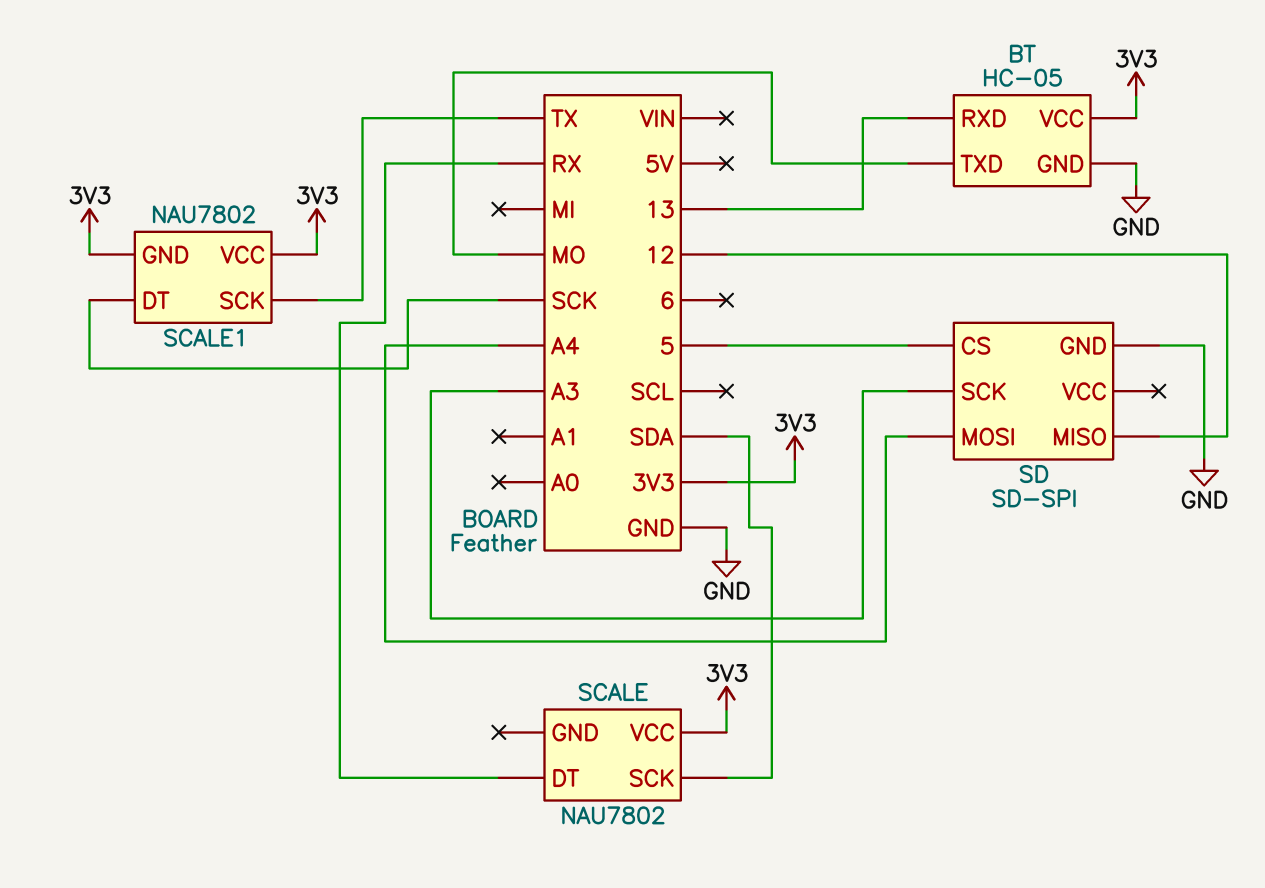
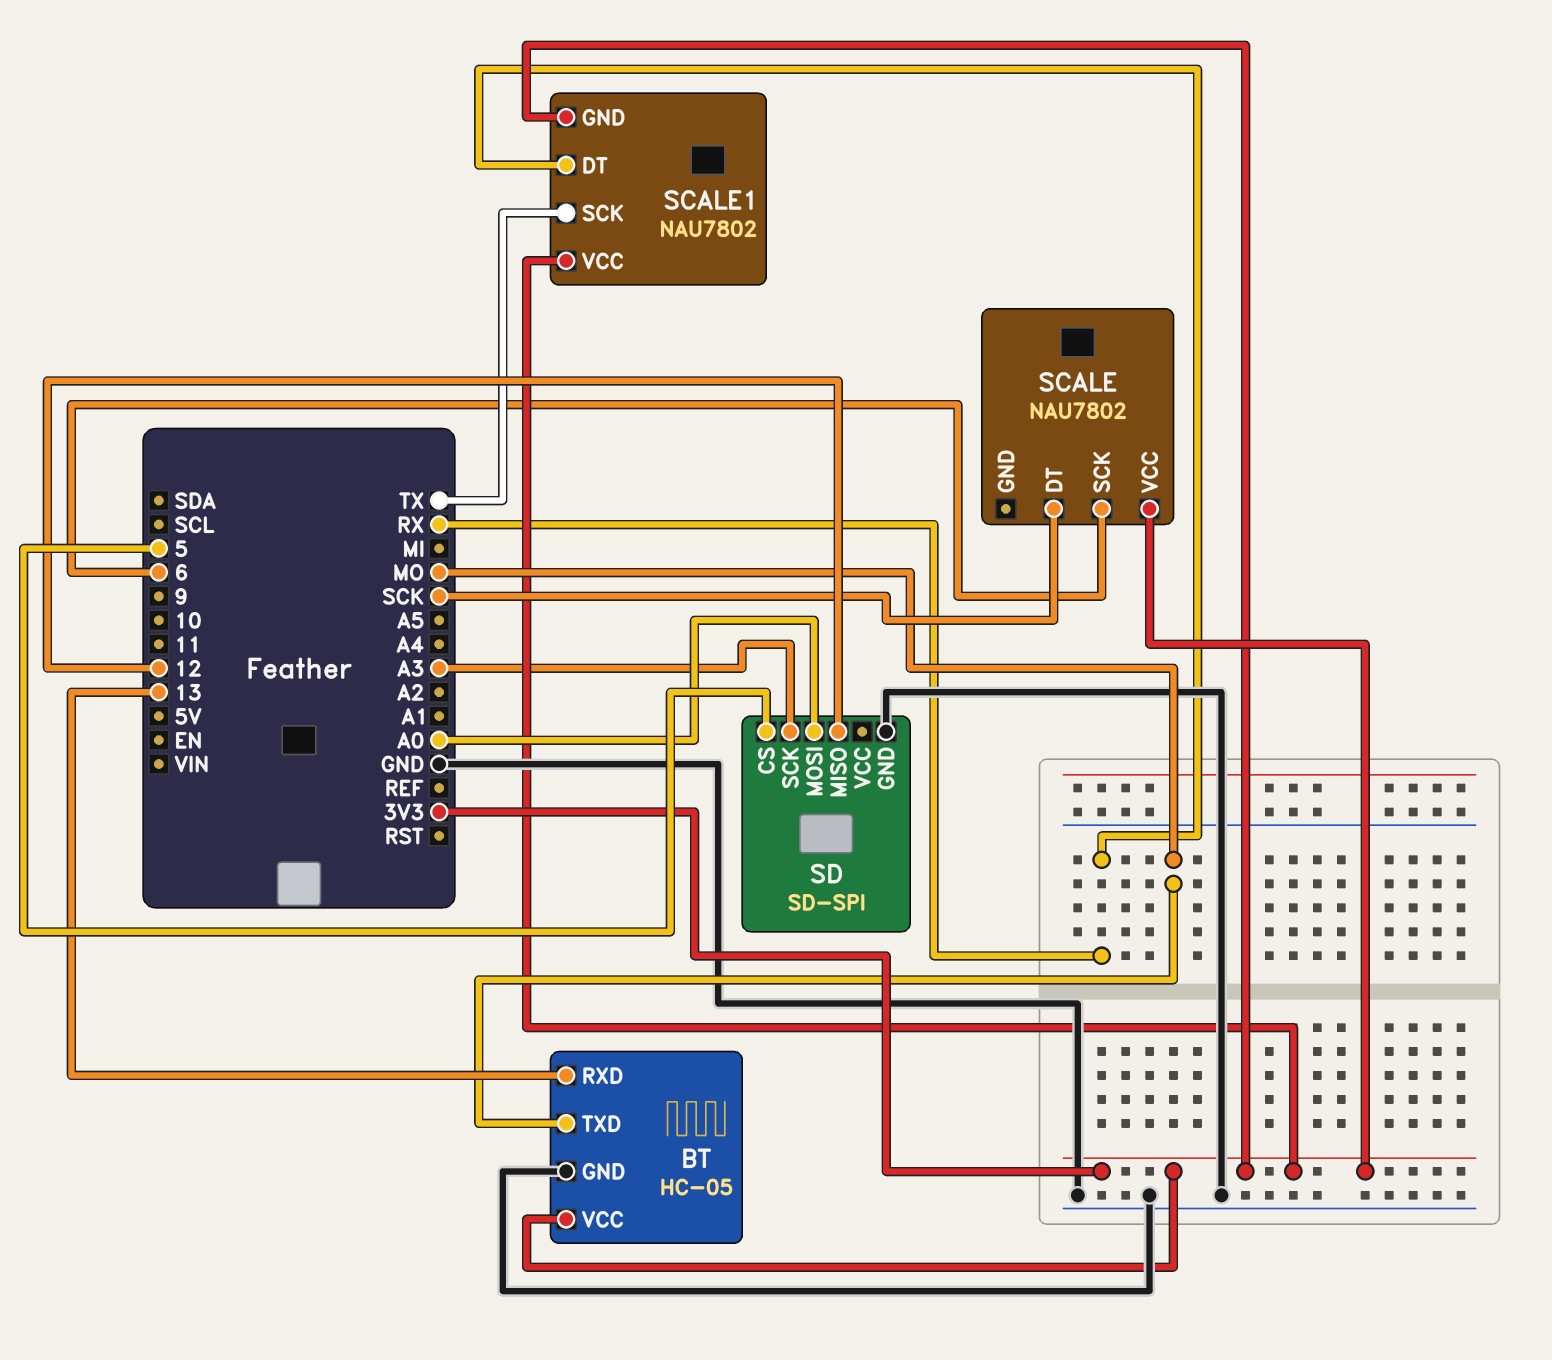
SCALE pin DT: RX -> SCK
SCALE pin SCK: SDA -> 6
SCALE1 pin DT: SCK -> RX
SD pin MOSI: A4 -> A0

